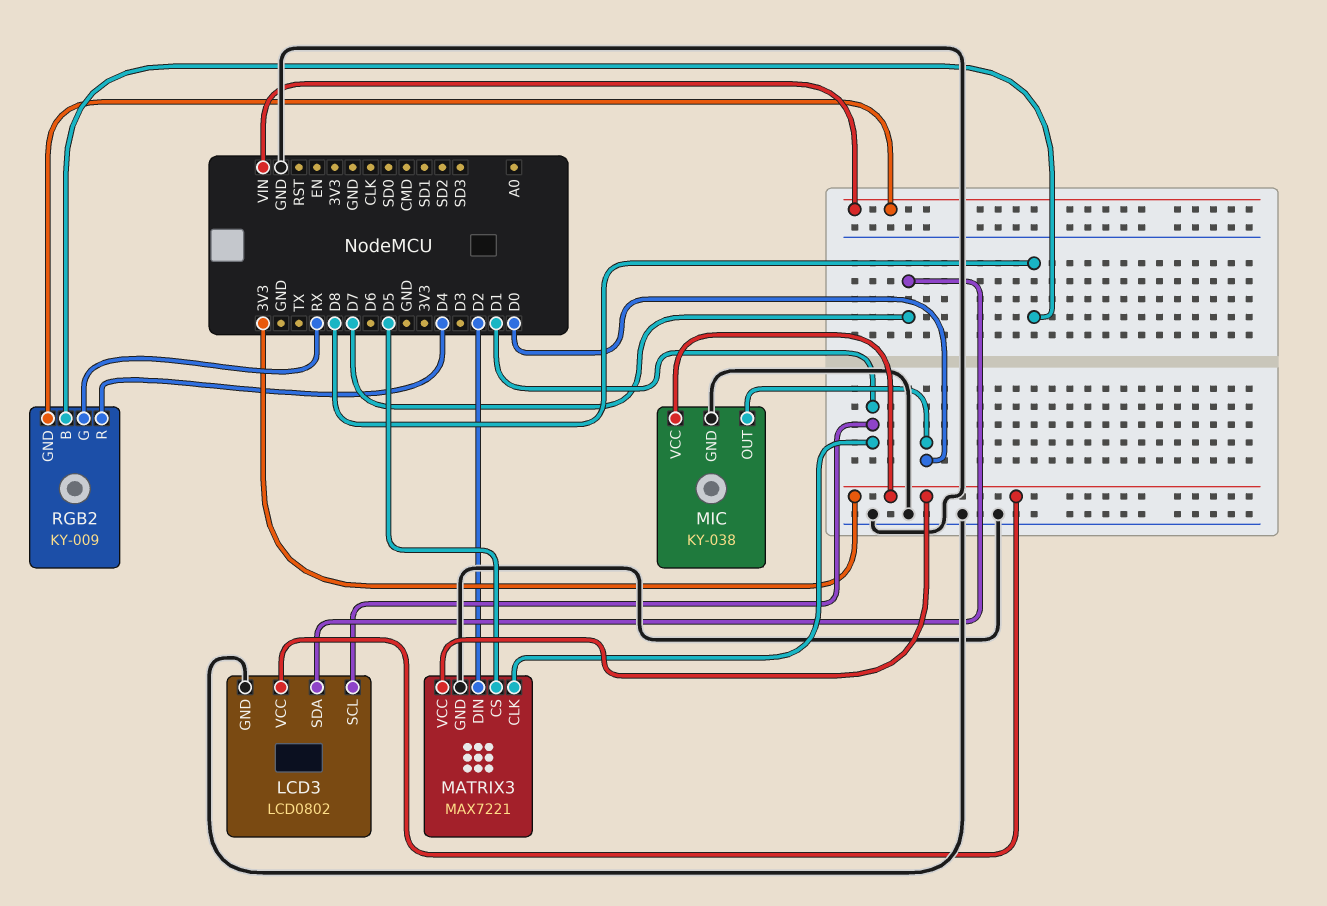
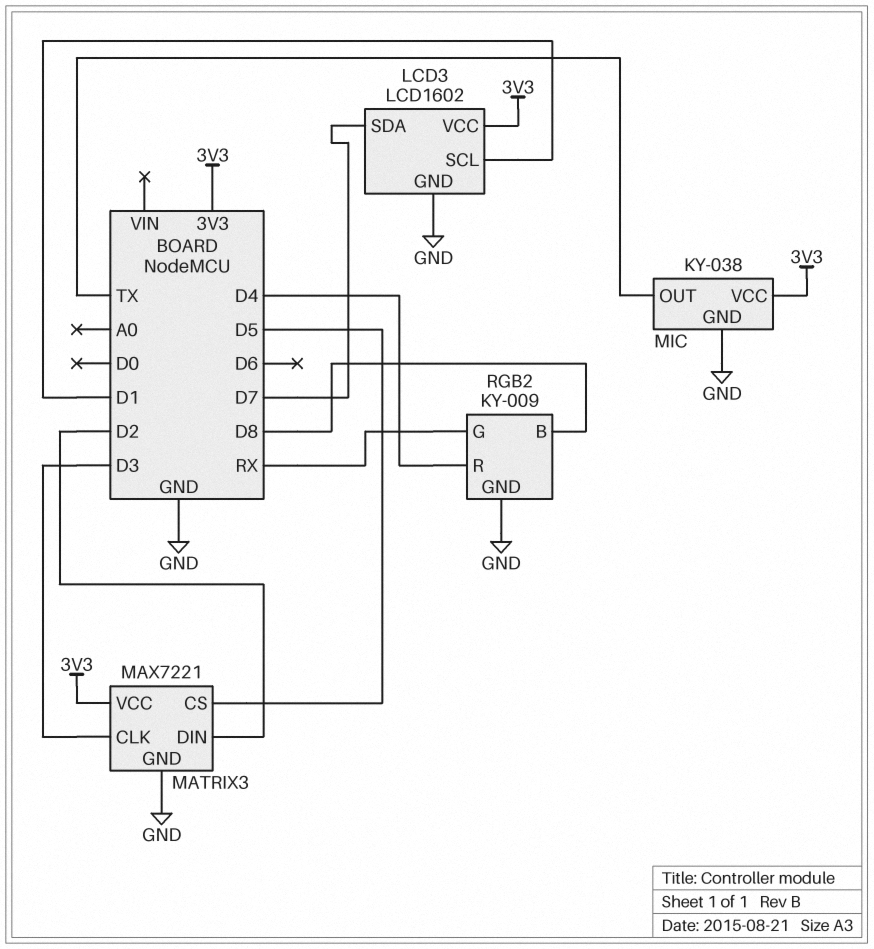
LCD3: LCD0802 -> LCD1602
MATRIX3 pin CLK: D1 -> D3
MIC pin OUT: D0 -> TX
RGB2 pin GND: VIN -> GND

